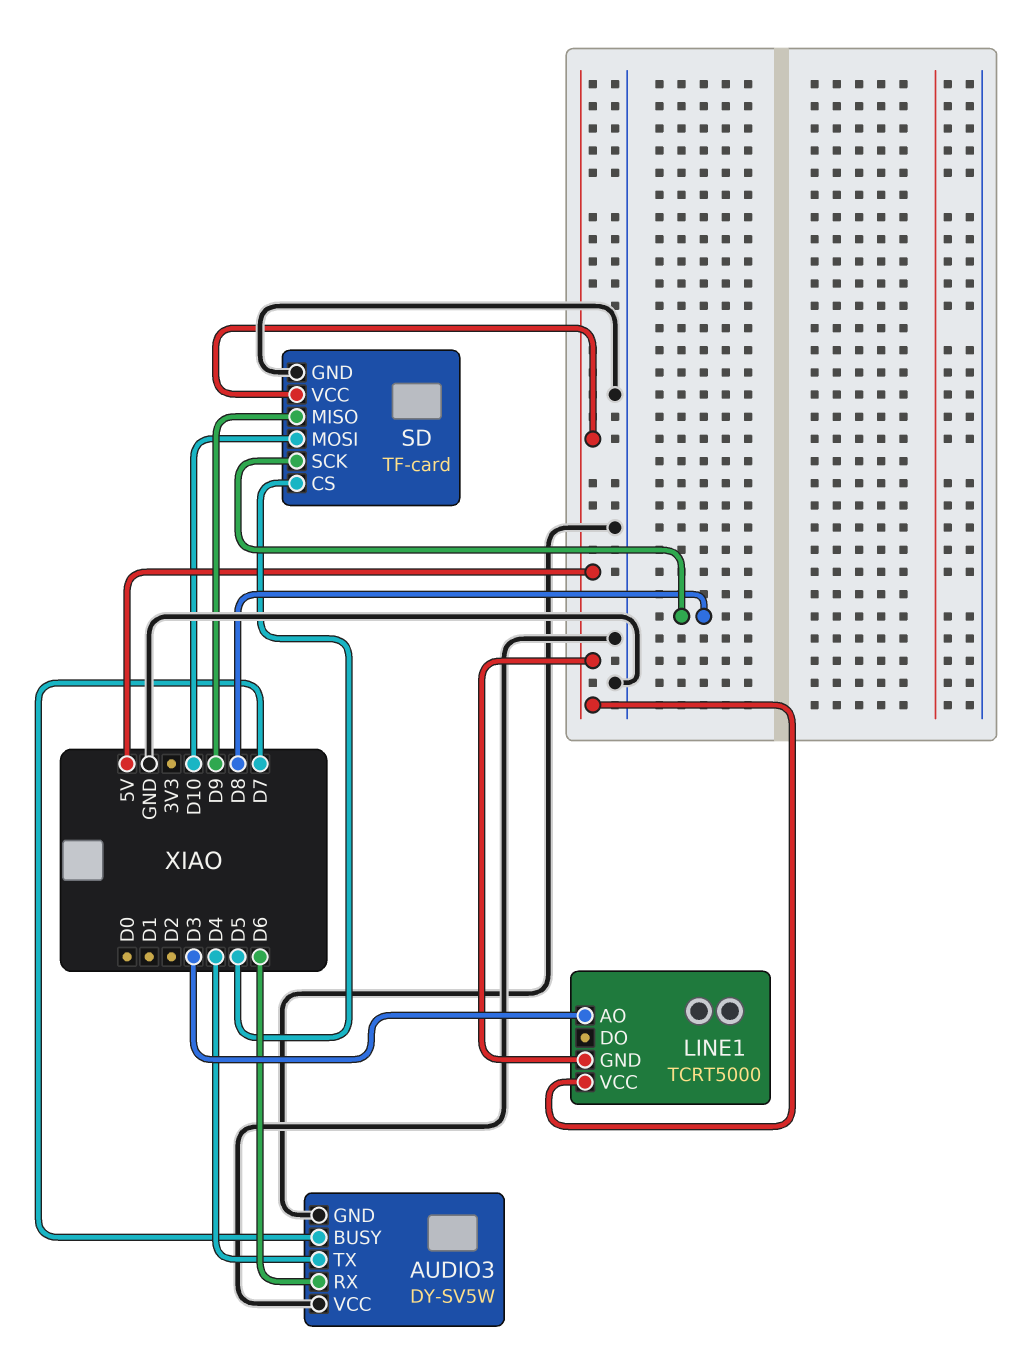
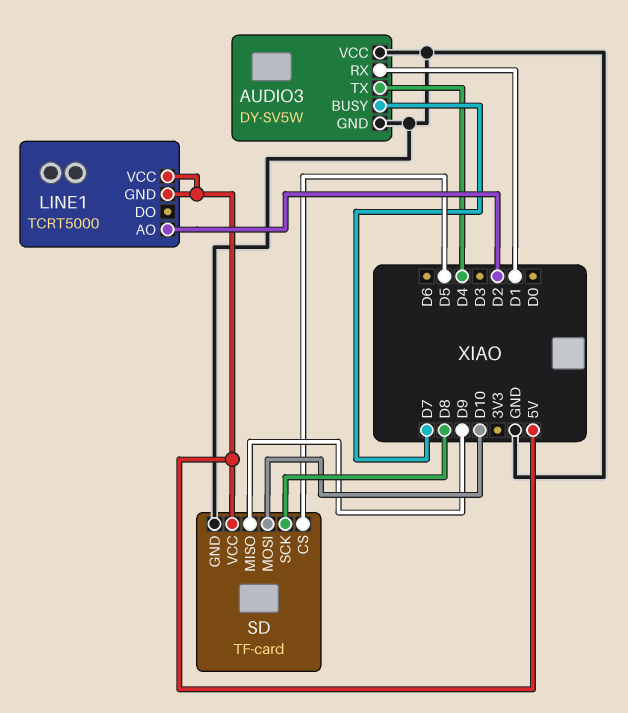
AUDIO3 pin RX: D6 -> D1
LINE1 pin AO: D3 -> D2

